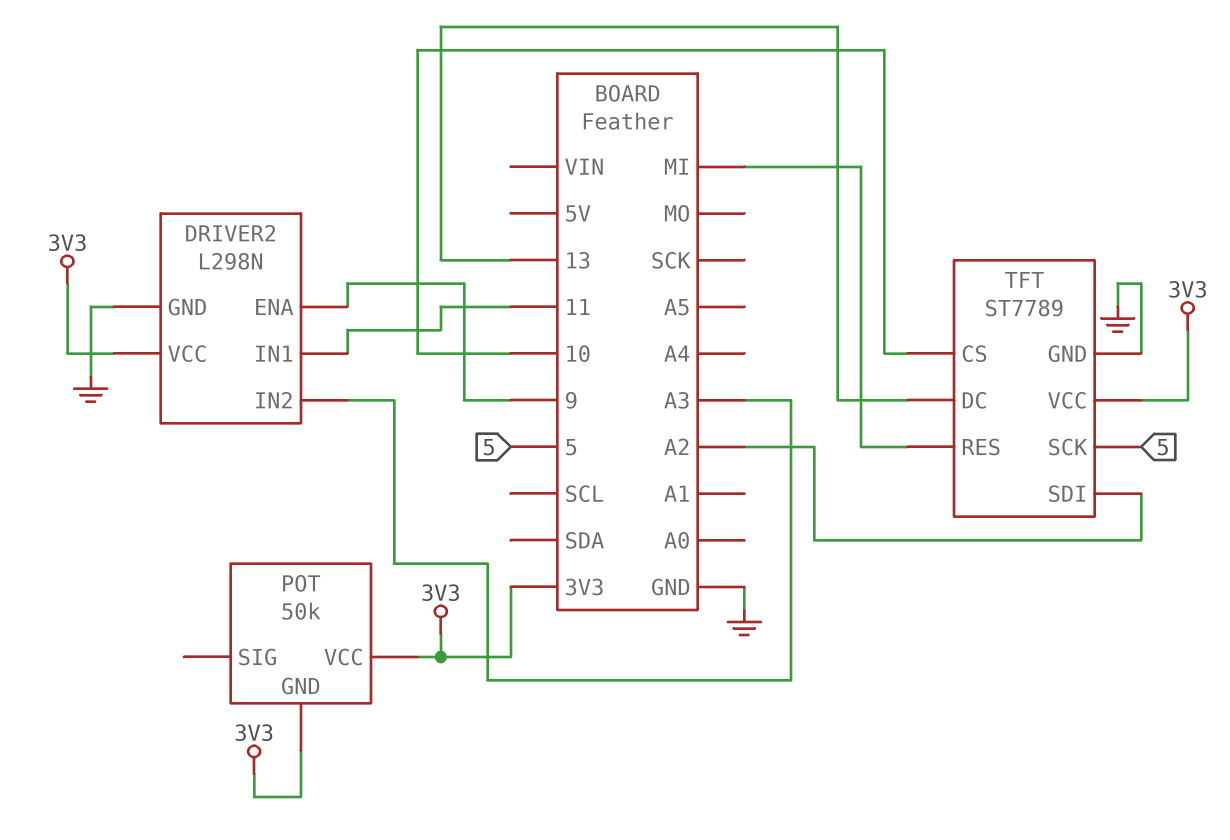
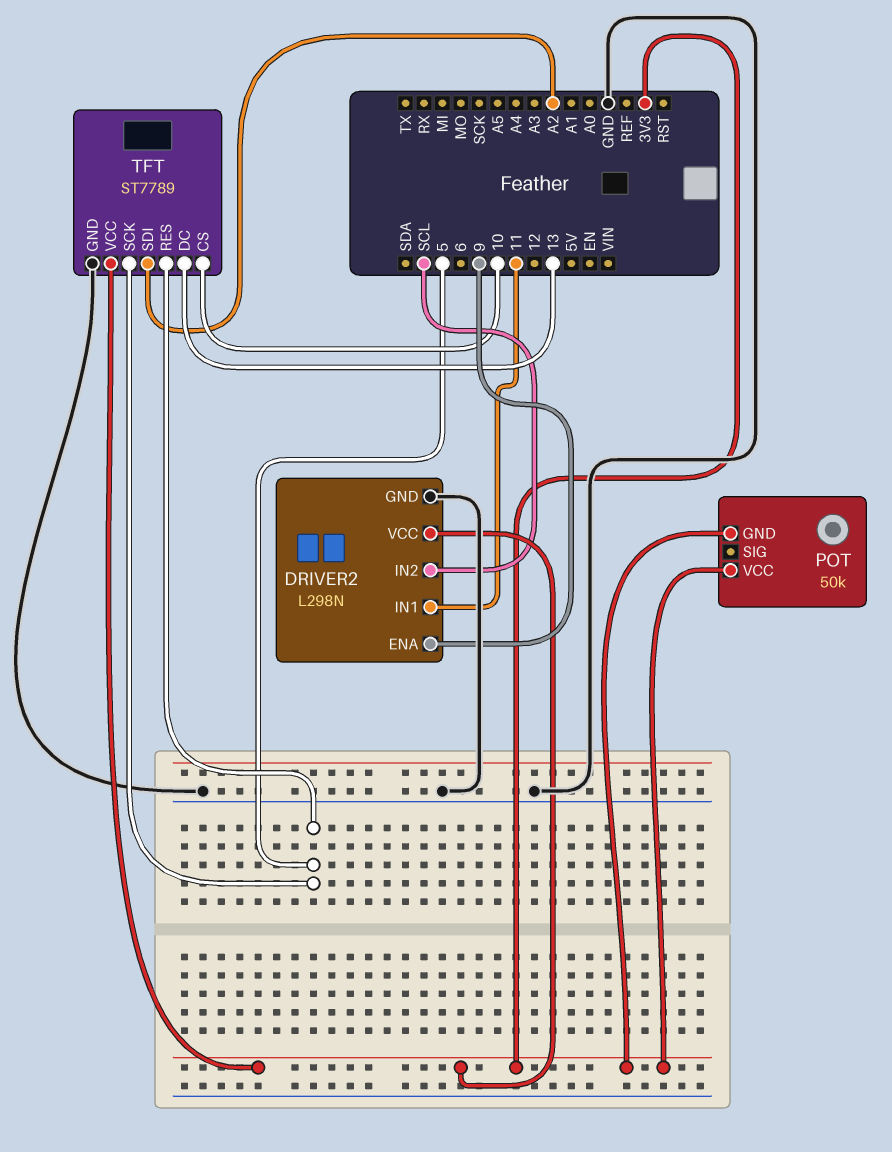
DRIVER2 pin IN2: A3 -> SCL
TFT pin RES: MI -> 5

